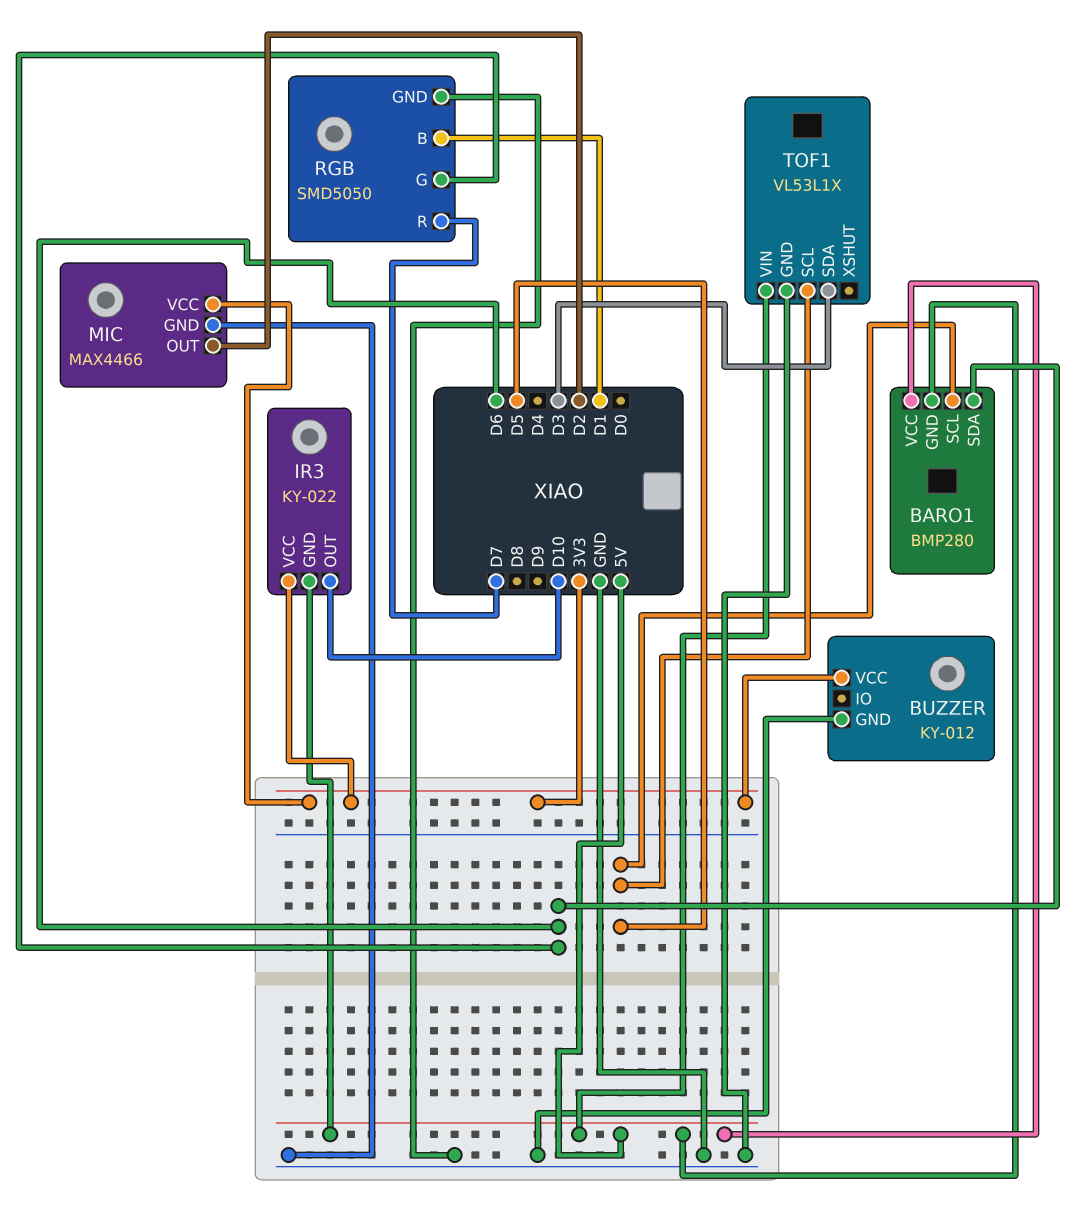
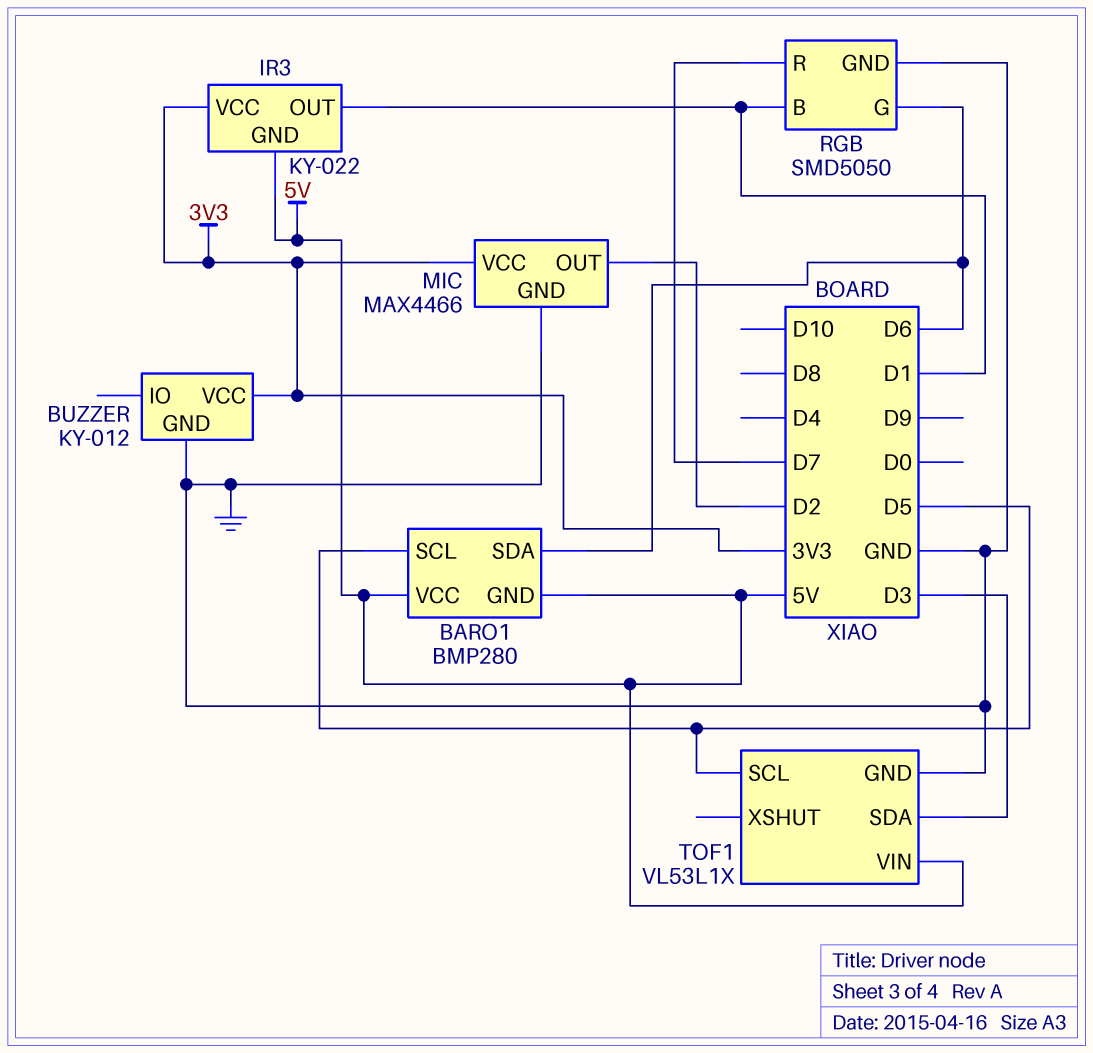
IR3 pin OUT: D10 -> D1

